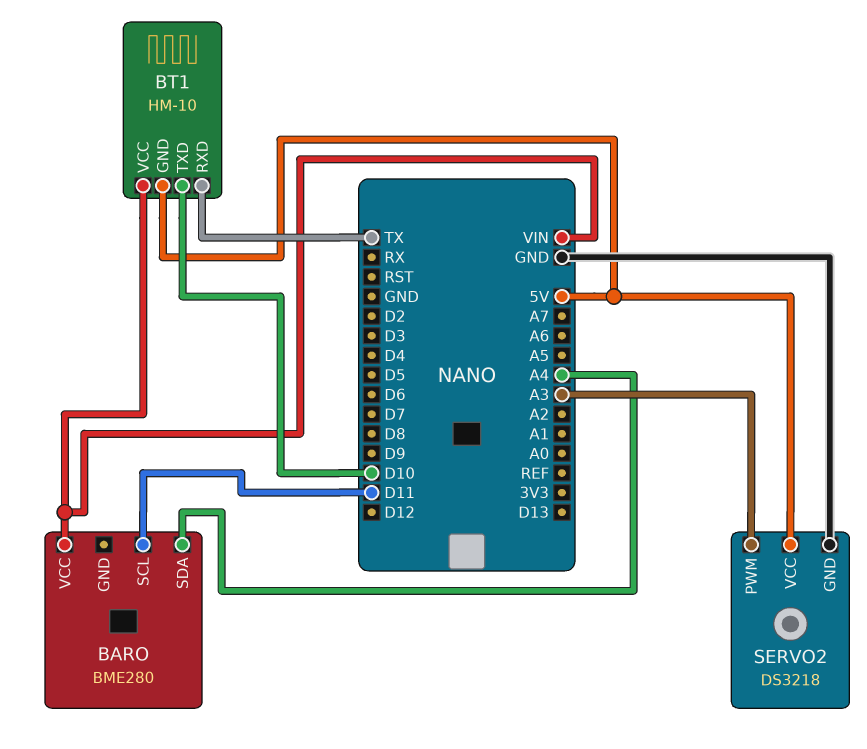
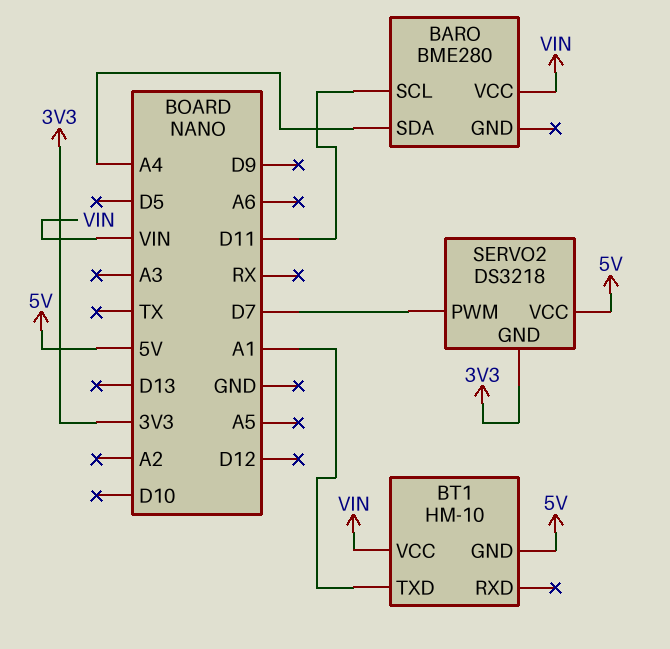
BT1 pin RXD: TX -> none
BT1 pin TXD: D10 -> A1
SERVO2 pin GND: GND -> 3V3
SERVO2 pin PWM: A3 -> D7

